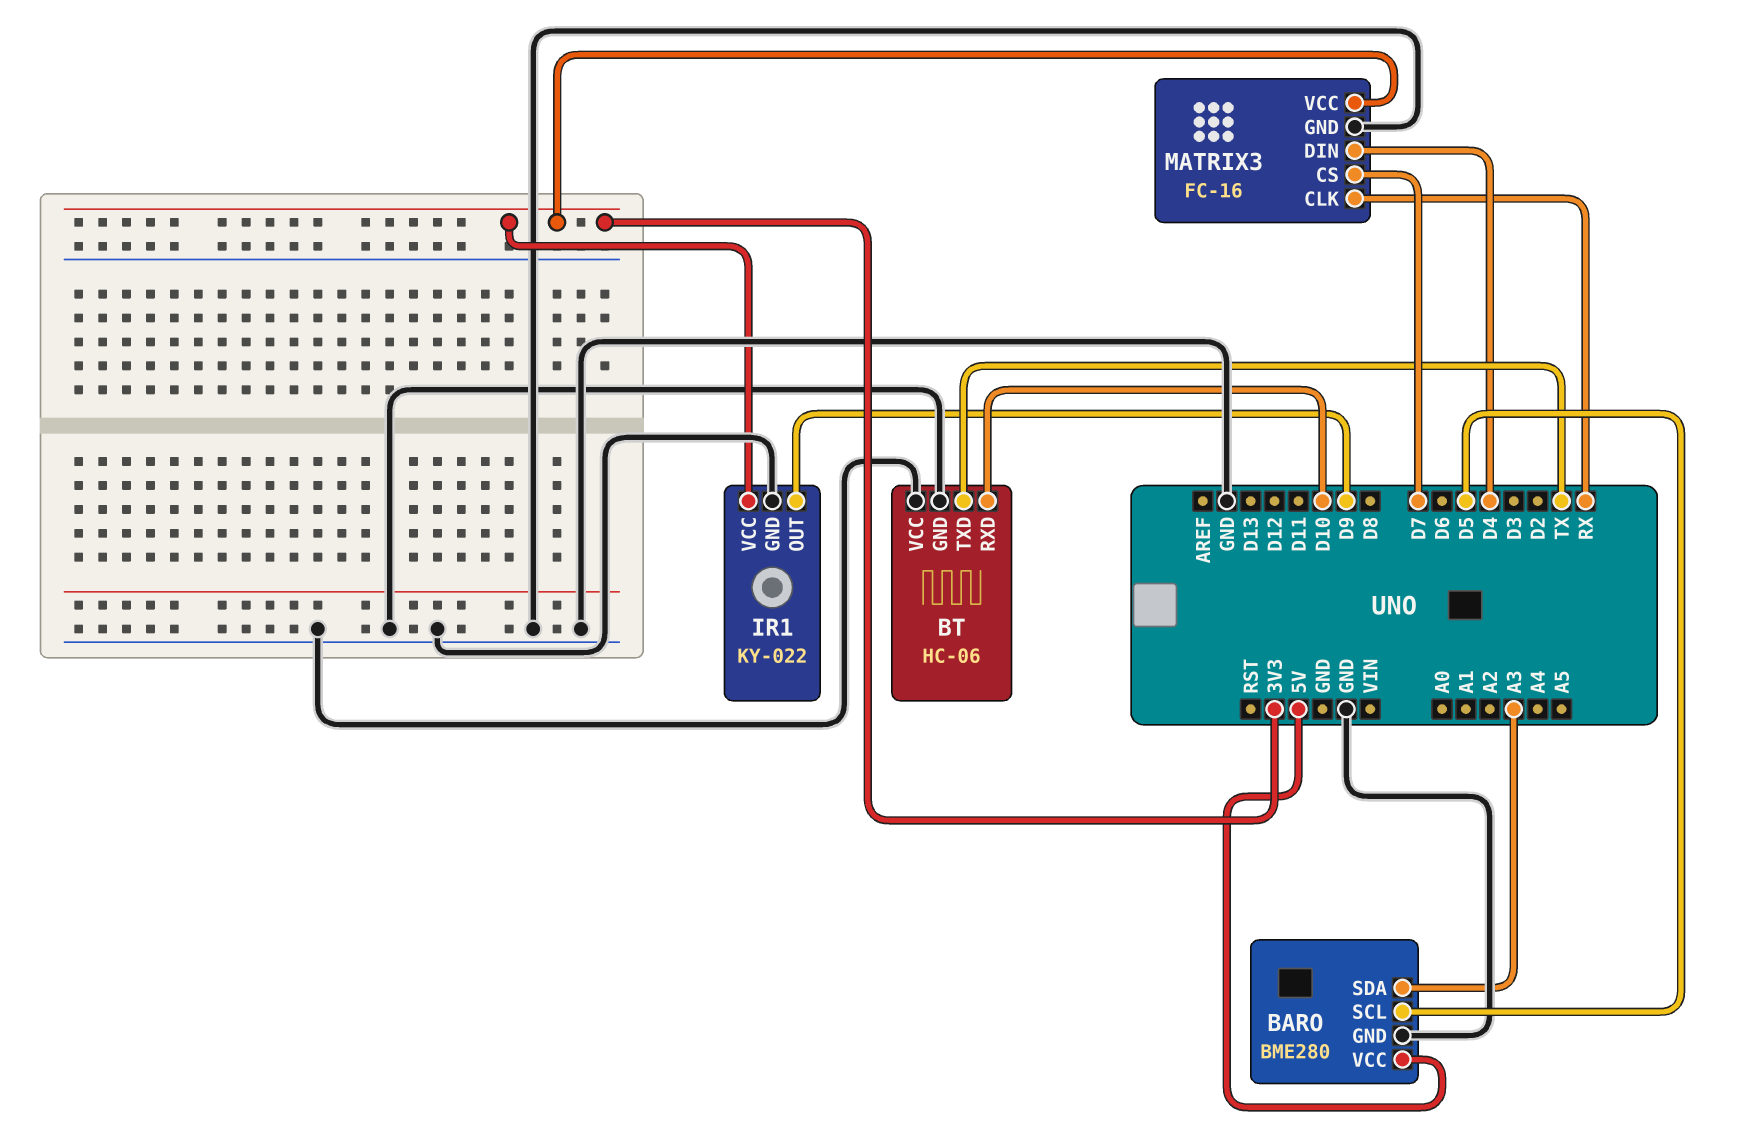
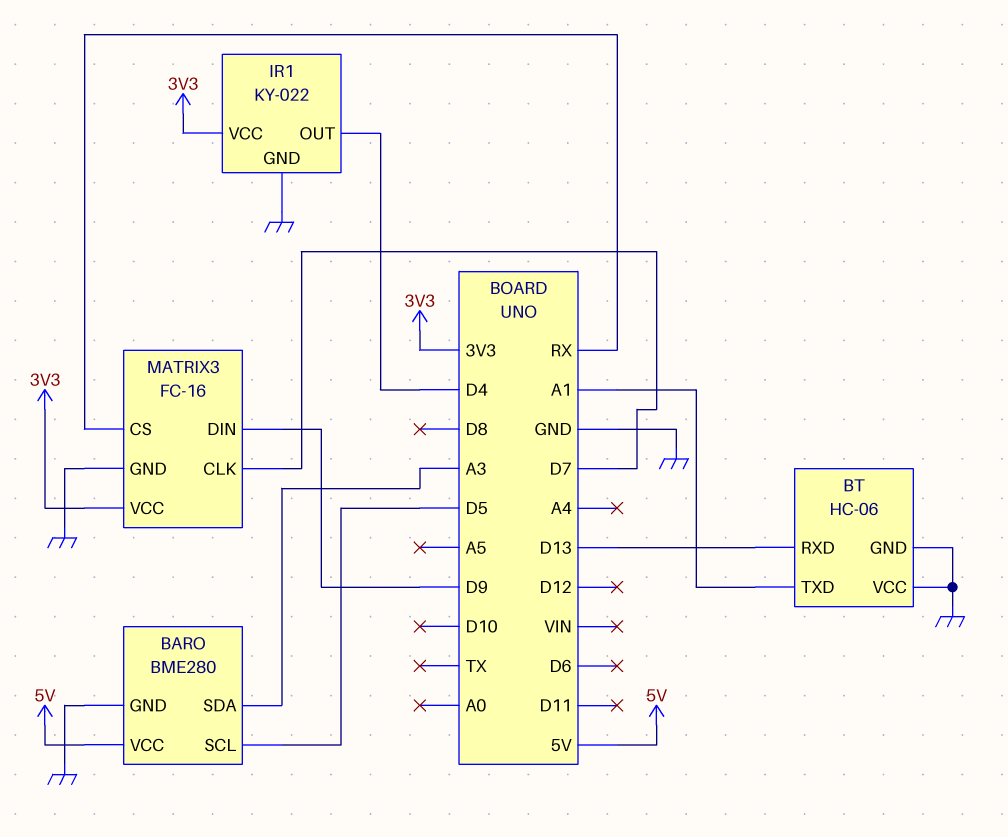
BT pin RXD: D10 -> D13
BT pin TXD: TX -> A1
IR1 pin OUT: D9 -> D4
MATRIX3 pin CLK: RX -> D7
MATRIX3 pin CS: D7 -> RX
MATRIX3 pin DIN: D4 -> D9

